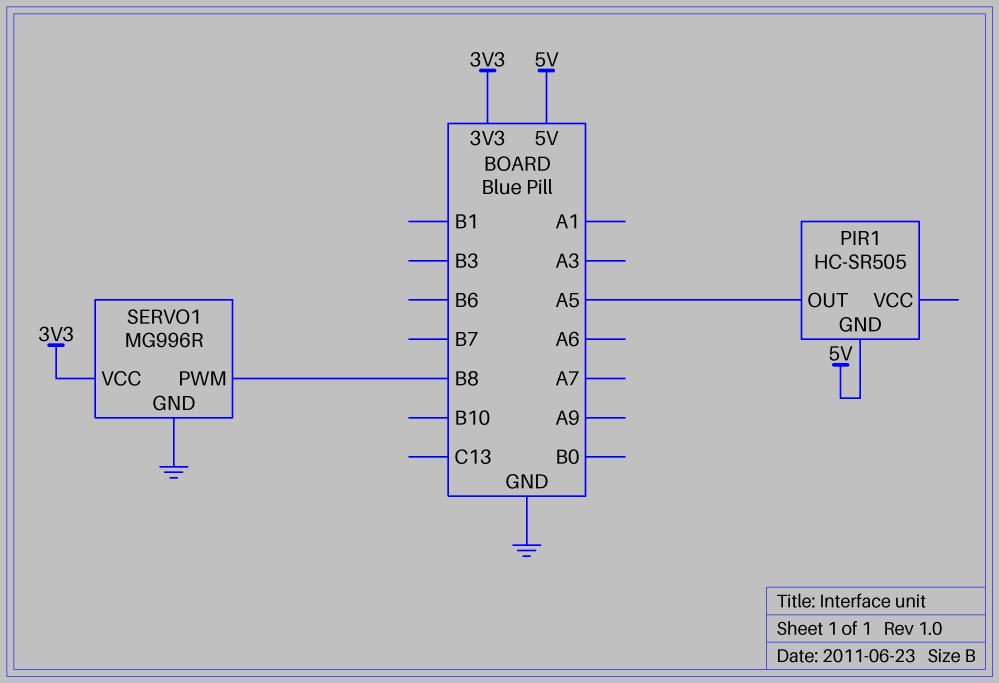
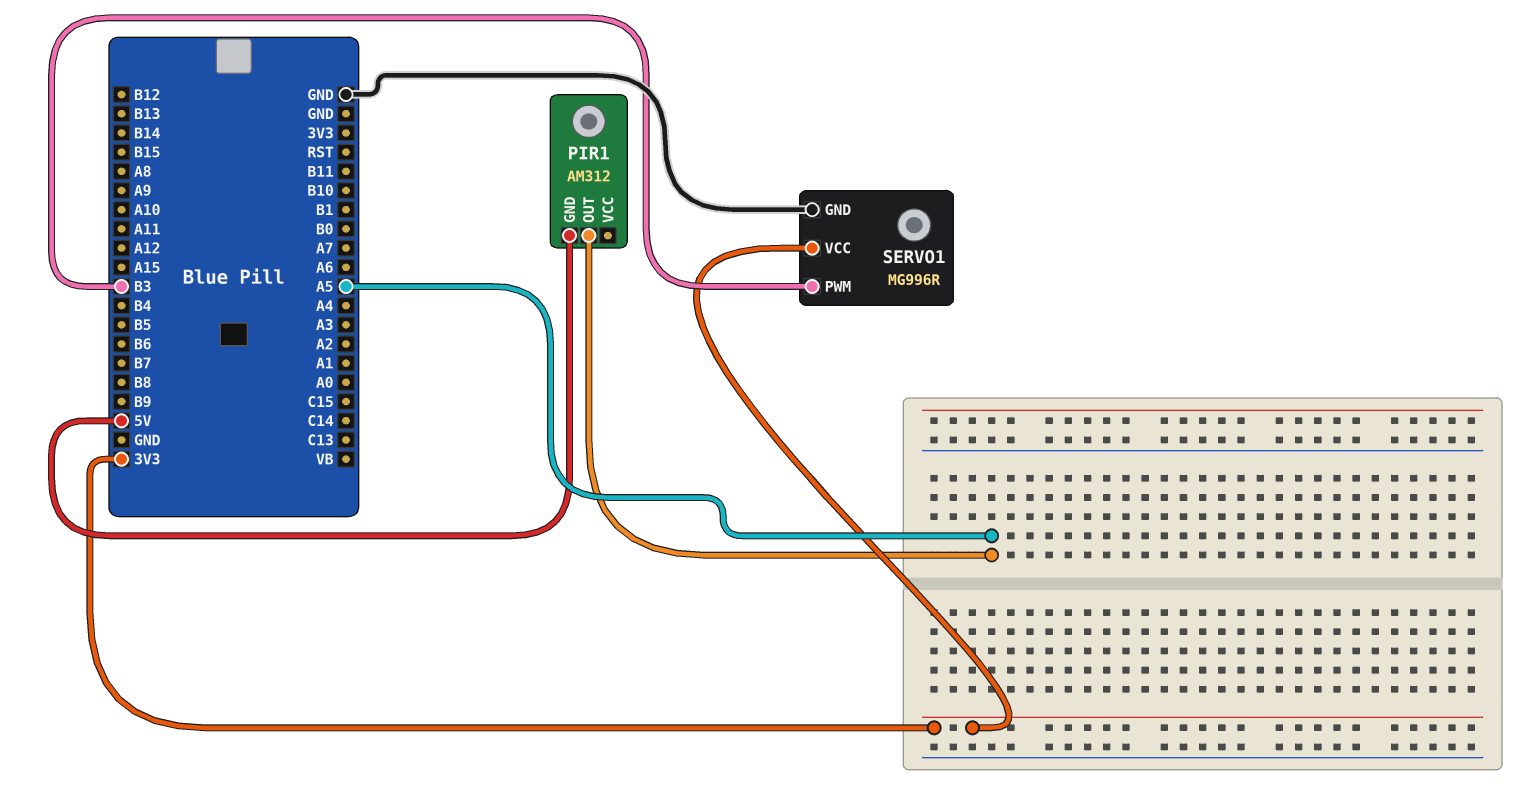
PIR1: HC-SR505 -> AM312
SERVO1 pin PWM: B8 -> B3

